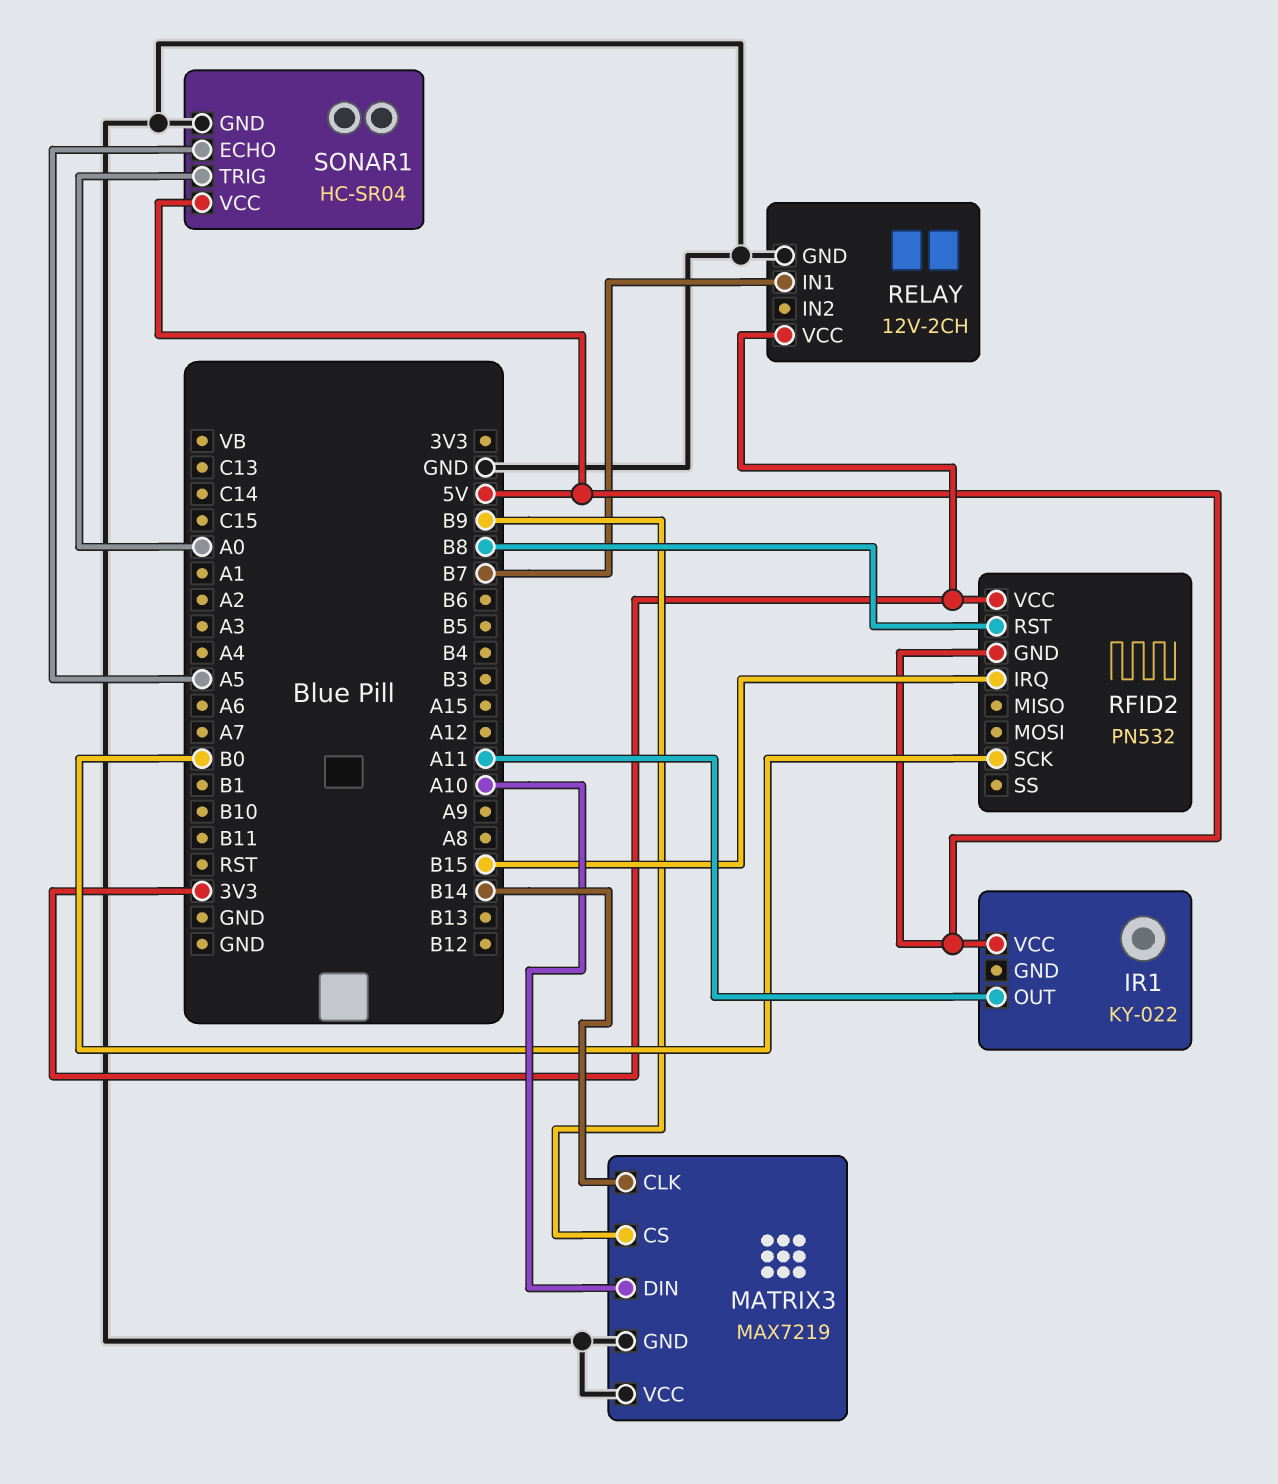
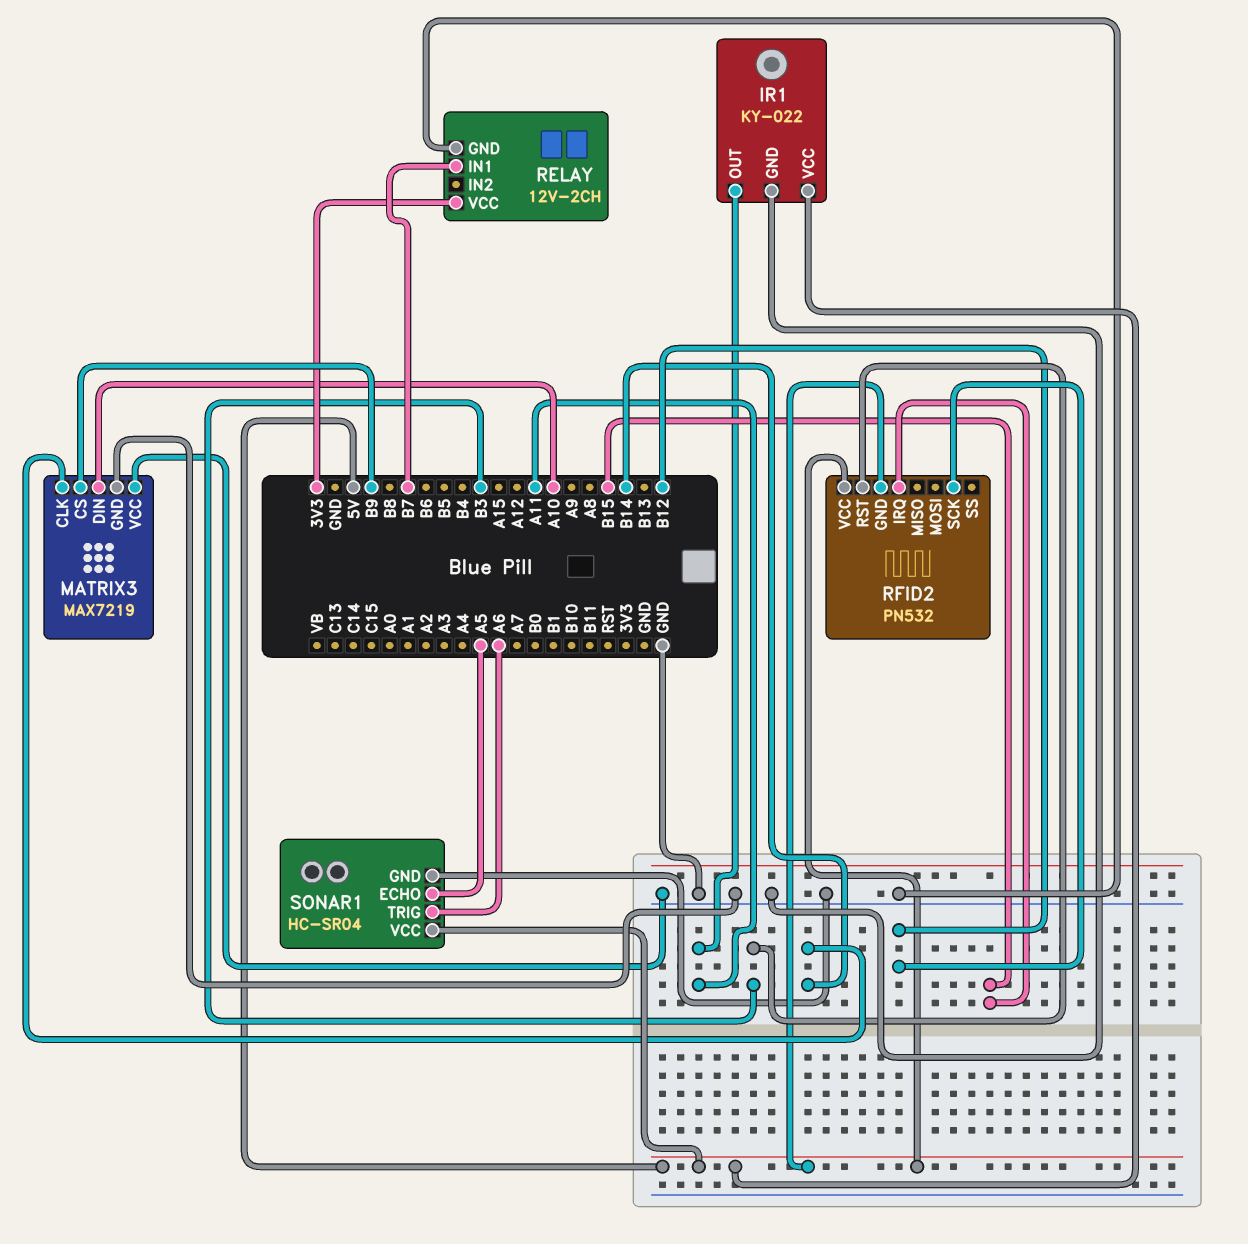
IR1 pin GND: none -> GND
RFID2 pin RST: B8 -> B3
RFID2 pin SCK: B0 -> B12
RFID2 pin VCC: 3V3 -> 5V
SONAR1 pin TRIG: A0 -> A6

